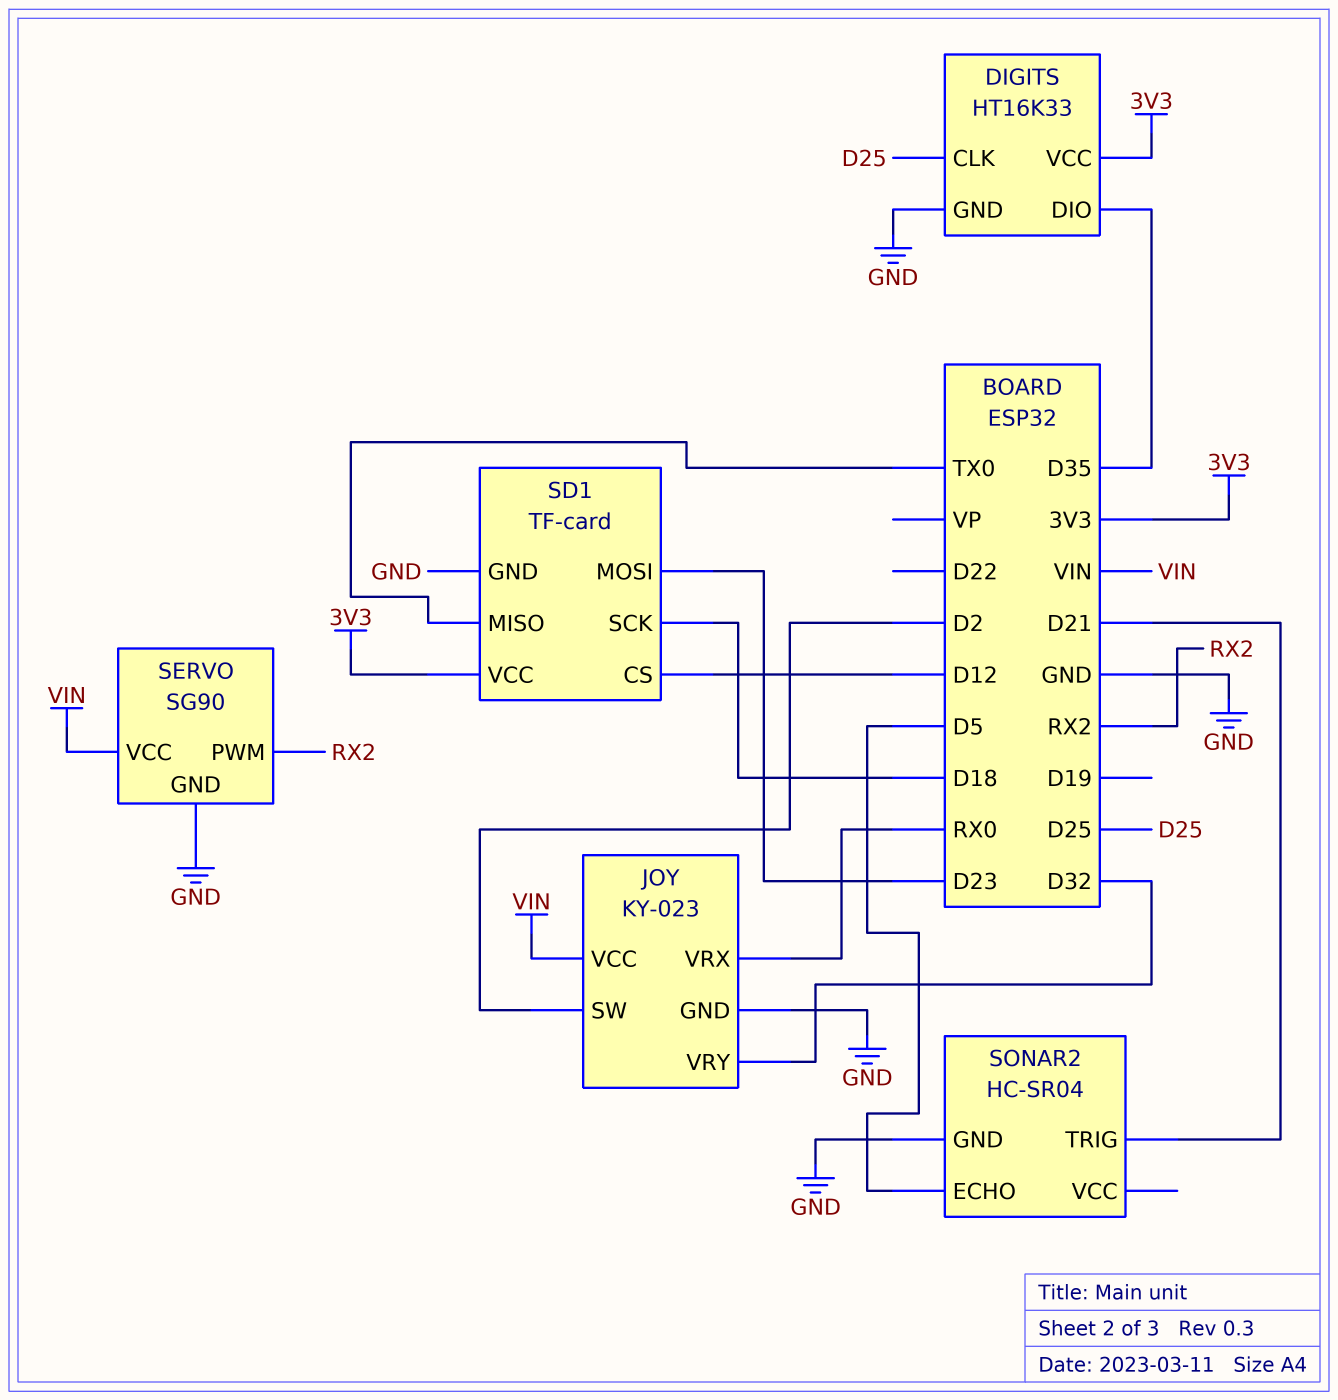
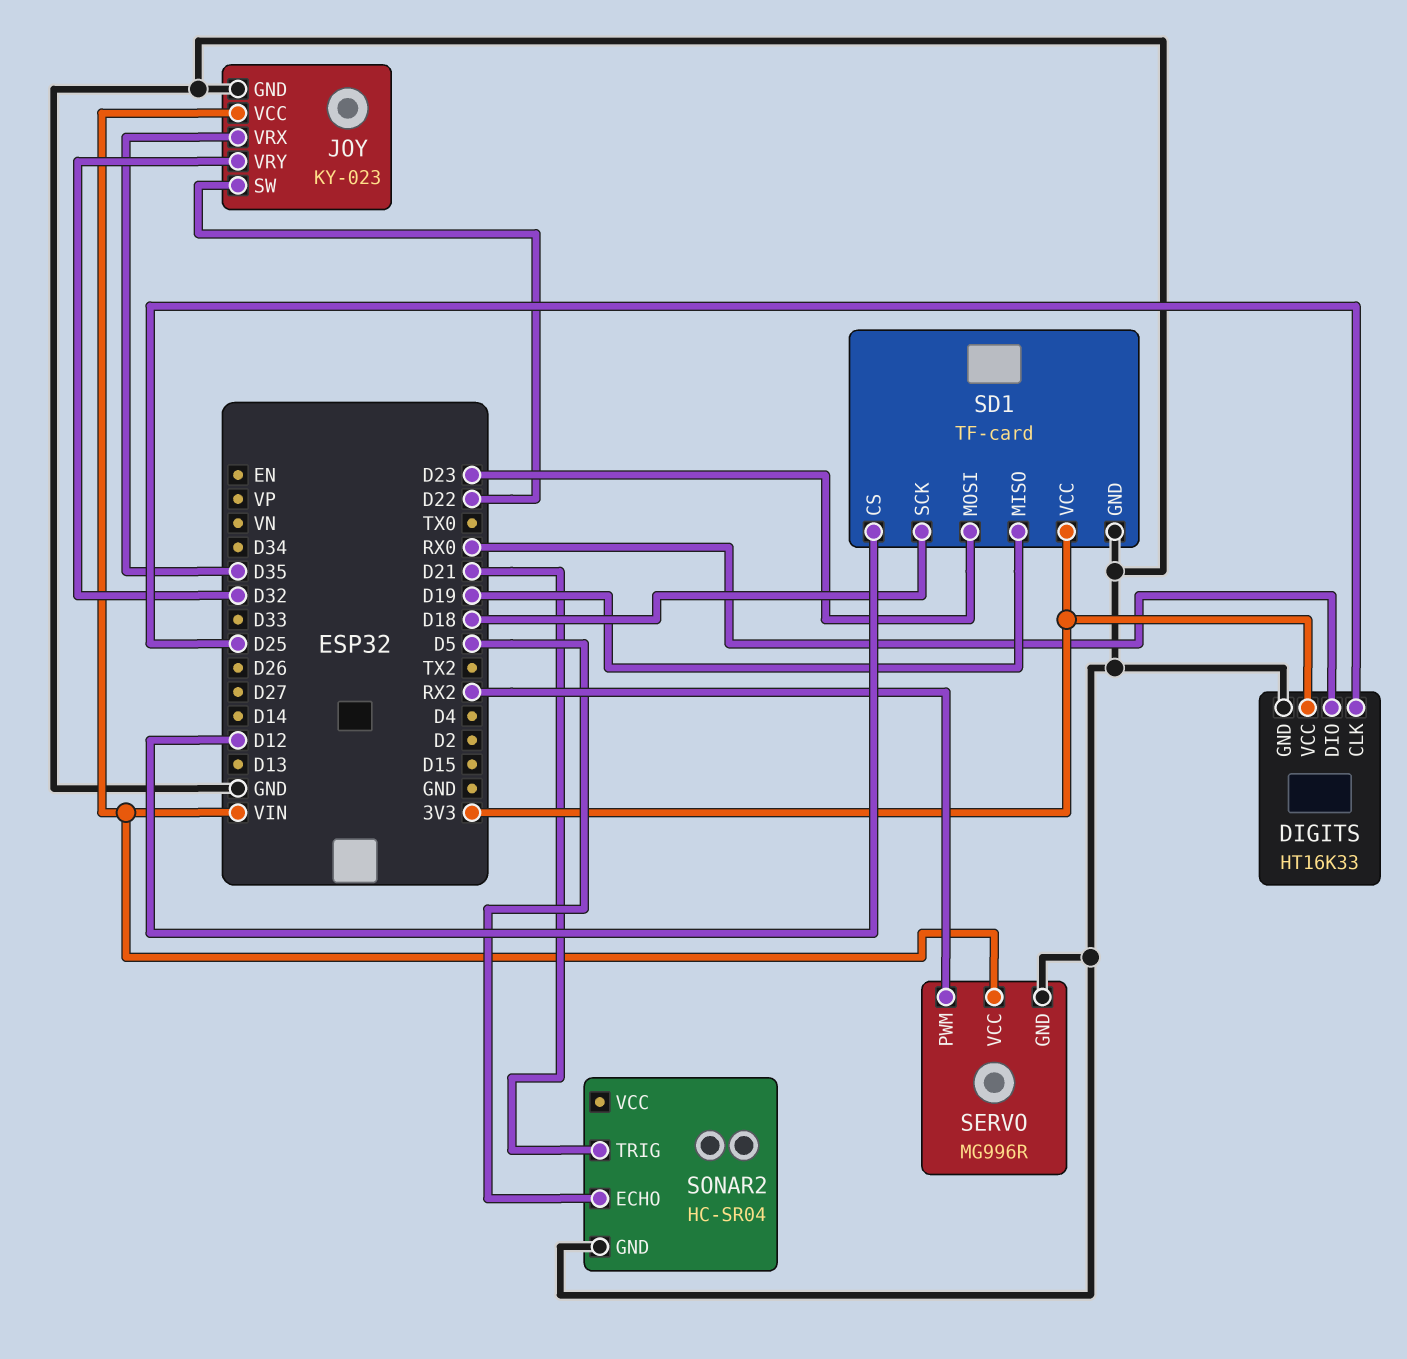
DIGITS pin DIO: D35 -> RX0
JOY pin SW: D2 -> D22
JOY pin VRX: RX0 -> D35
SD1 pin MISO: TX0 -> D19
SERVO: SG90 -> MG996R

